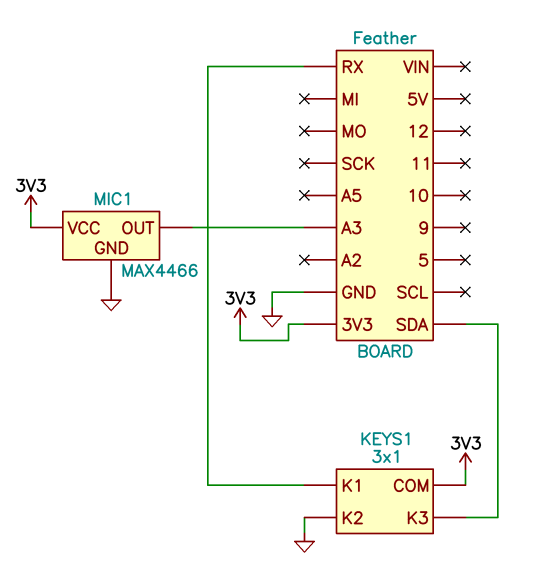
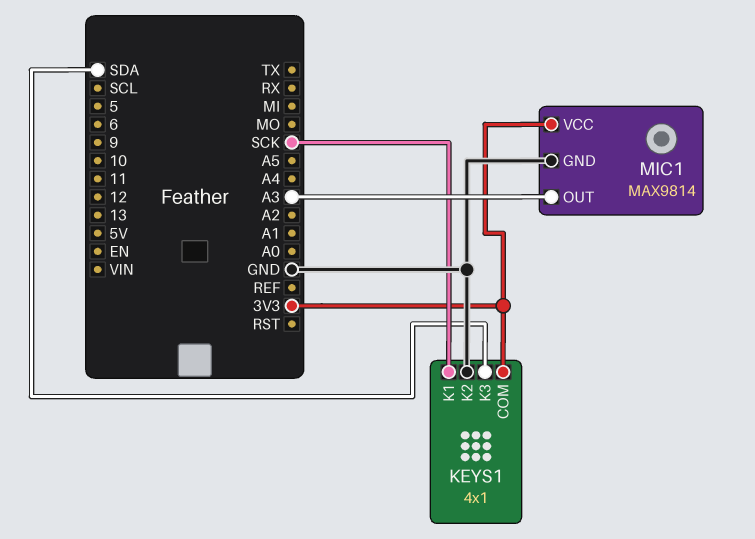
KEYS1: 3x1 -> 4x1
KEYS1 pin K1: RX -> SCK
MIC1: MAX4466 -> MAX9814

